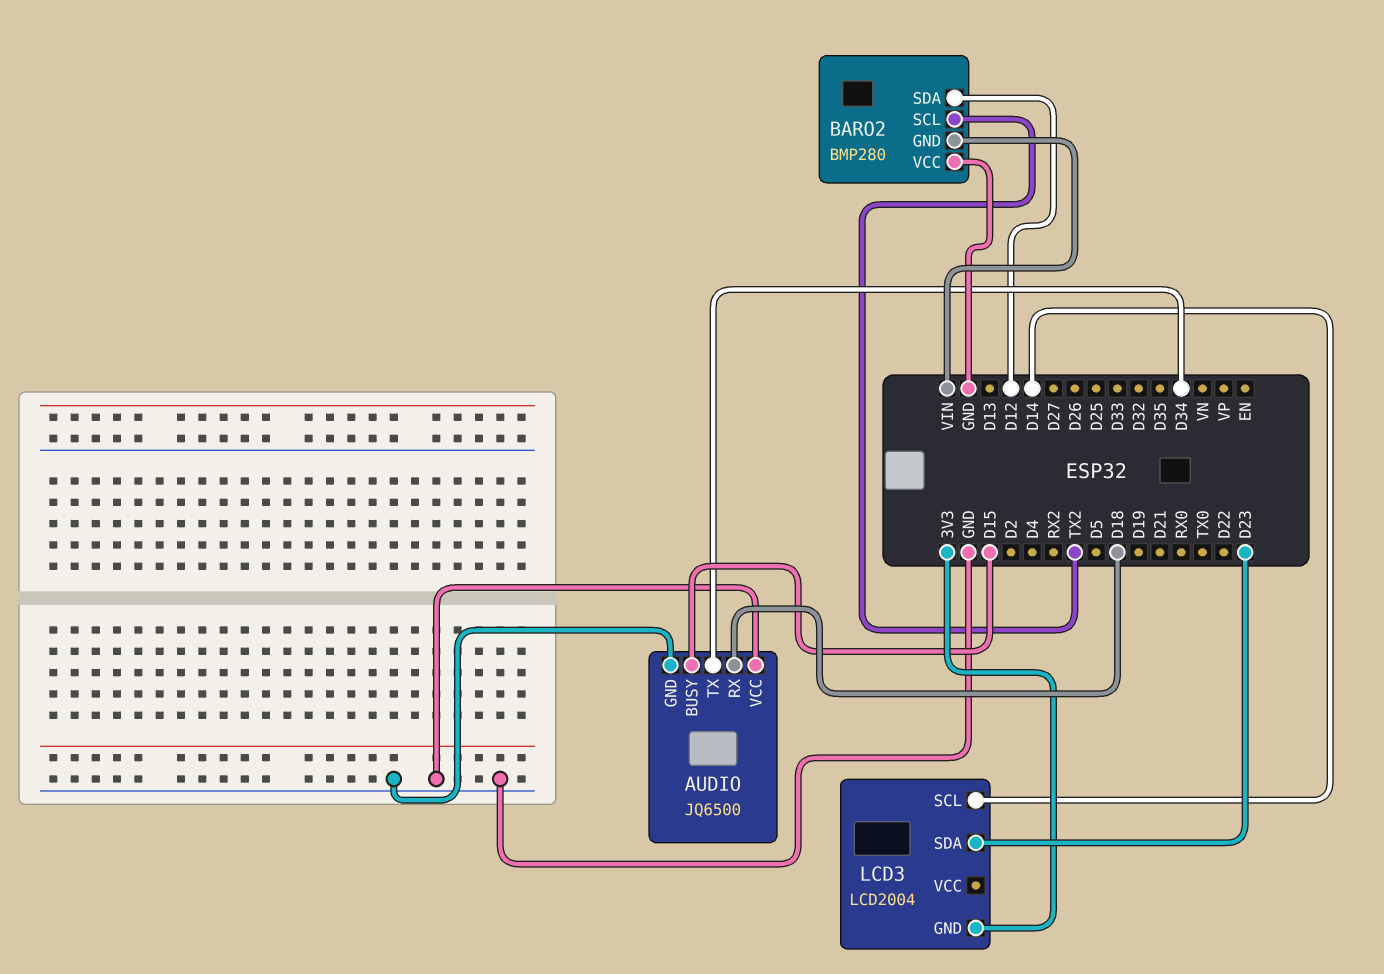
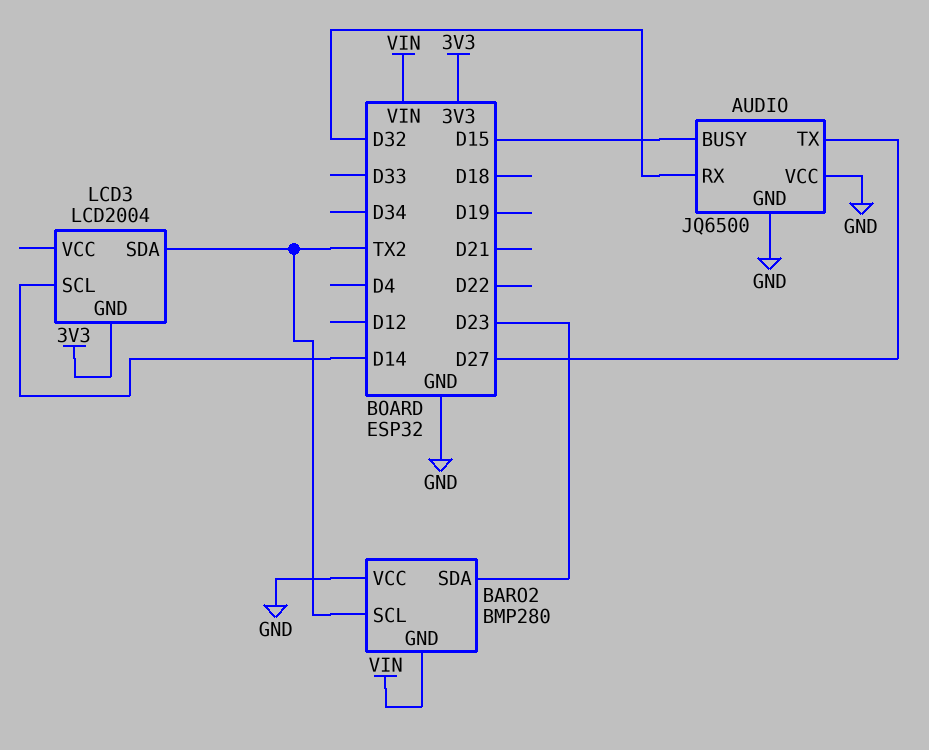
AUDIO pin RX: D18 -> D32
AUDIO pin TX: D34 -> D27
BARO2 pin SDA: D12 -> D23
LCD3 pin SDA: D23 -> TX2

